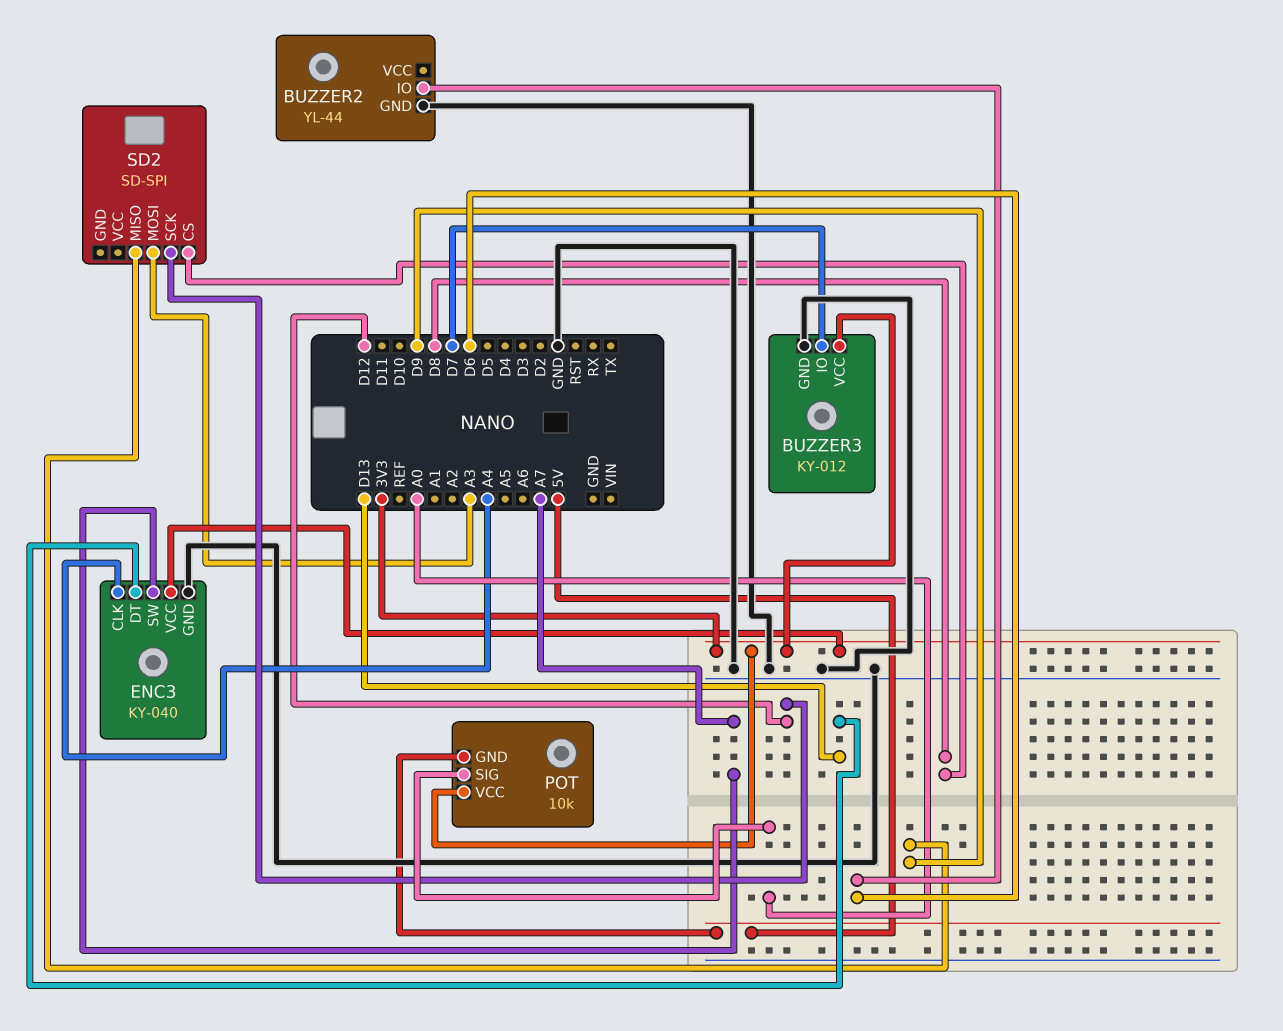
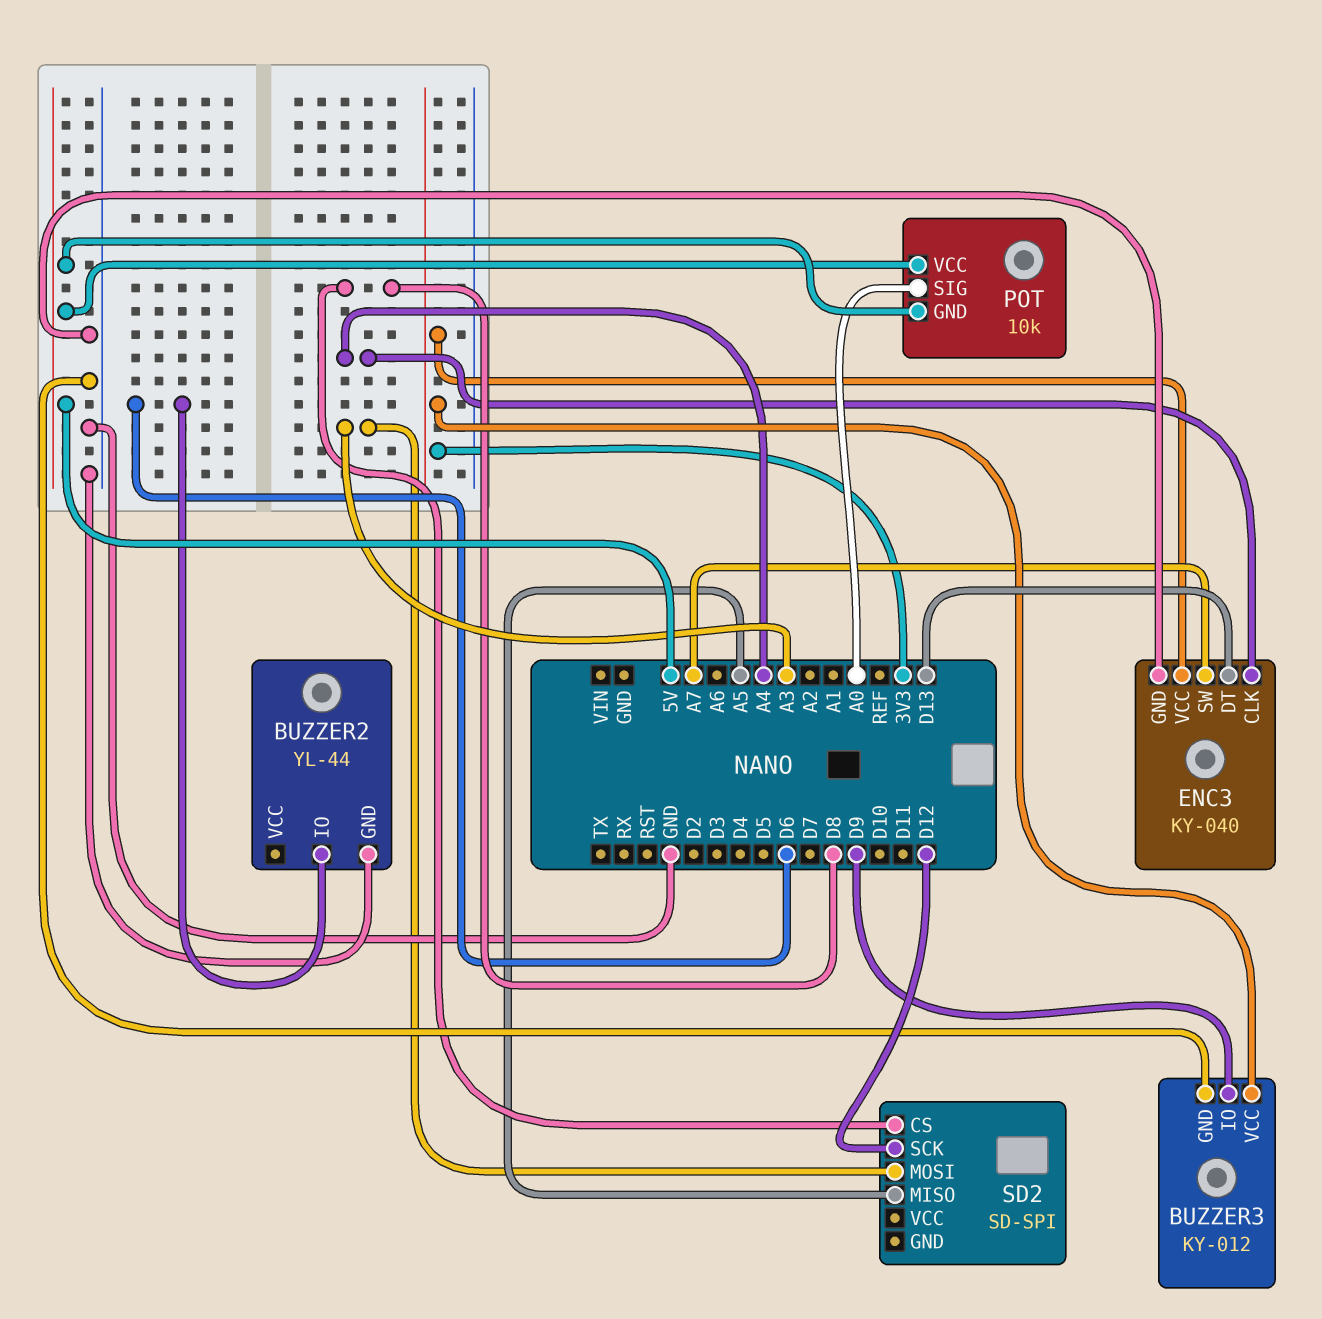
BUZZER3 pin IO: D7 -> D9
POT pin VCC: 3V3 -> 5V
SD2 pin MISO: D9 -> A5

